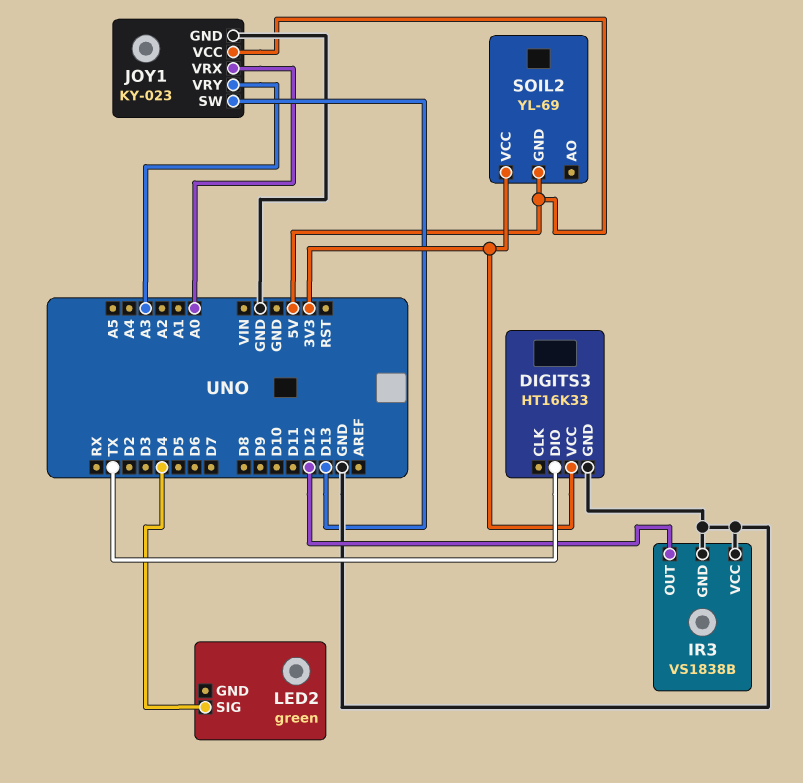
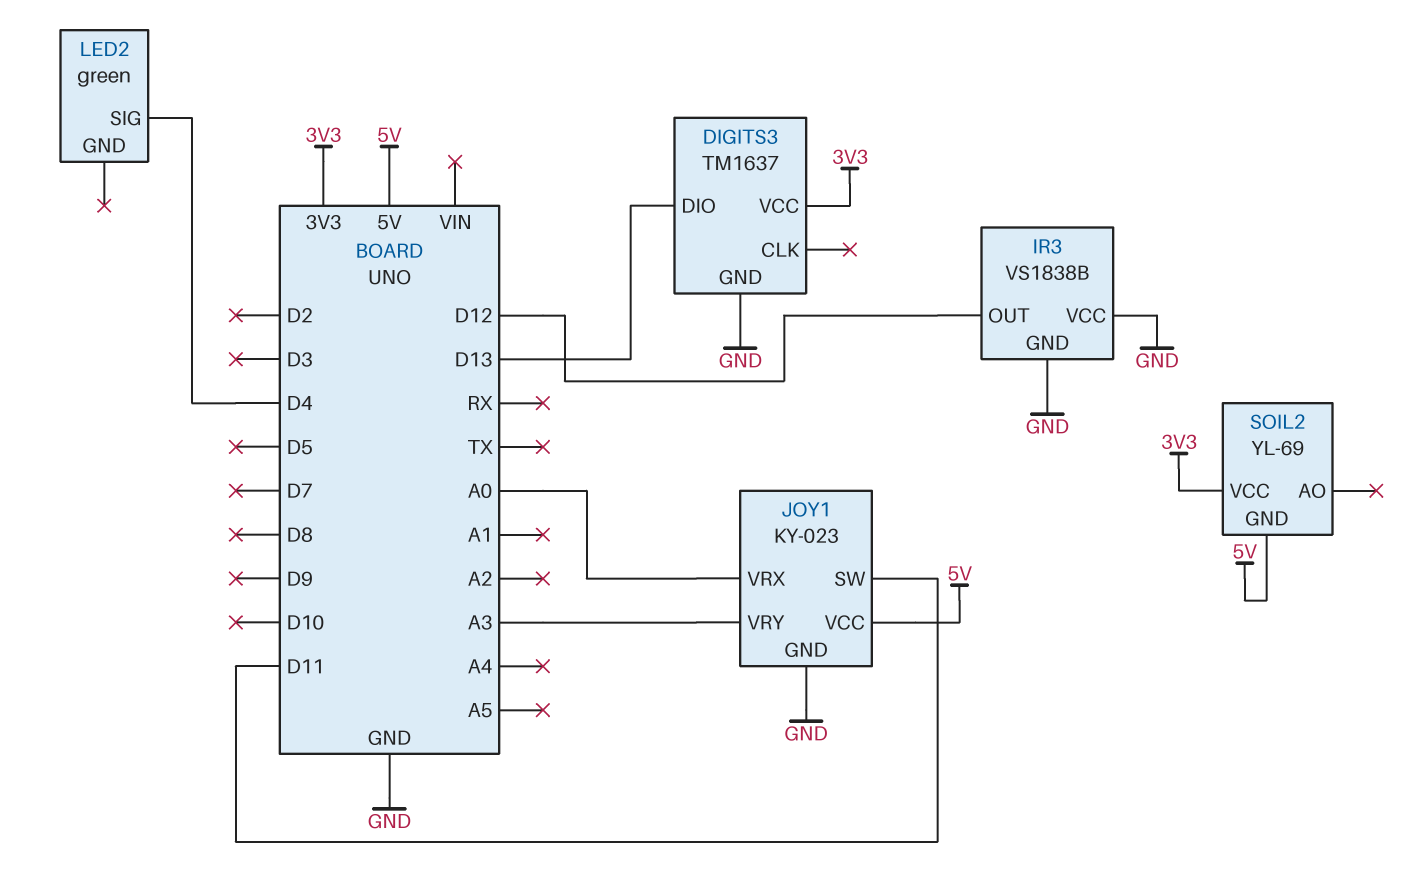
DIGITS3: HT16K33 -> TM1637
DIGITS3 pin DIO: TX -> D13
JOY1 pin SW: D13 -> D11

